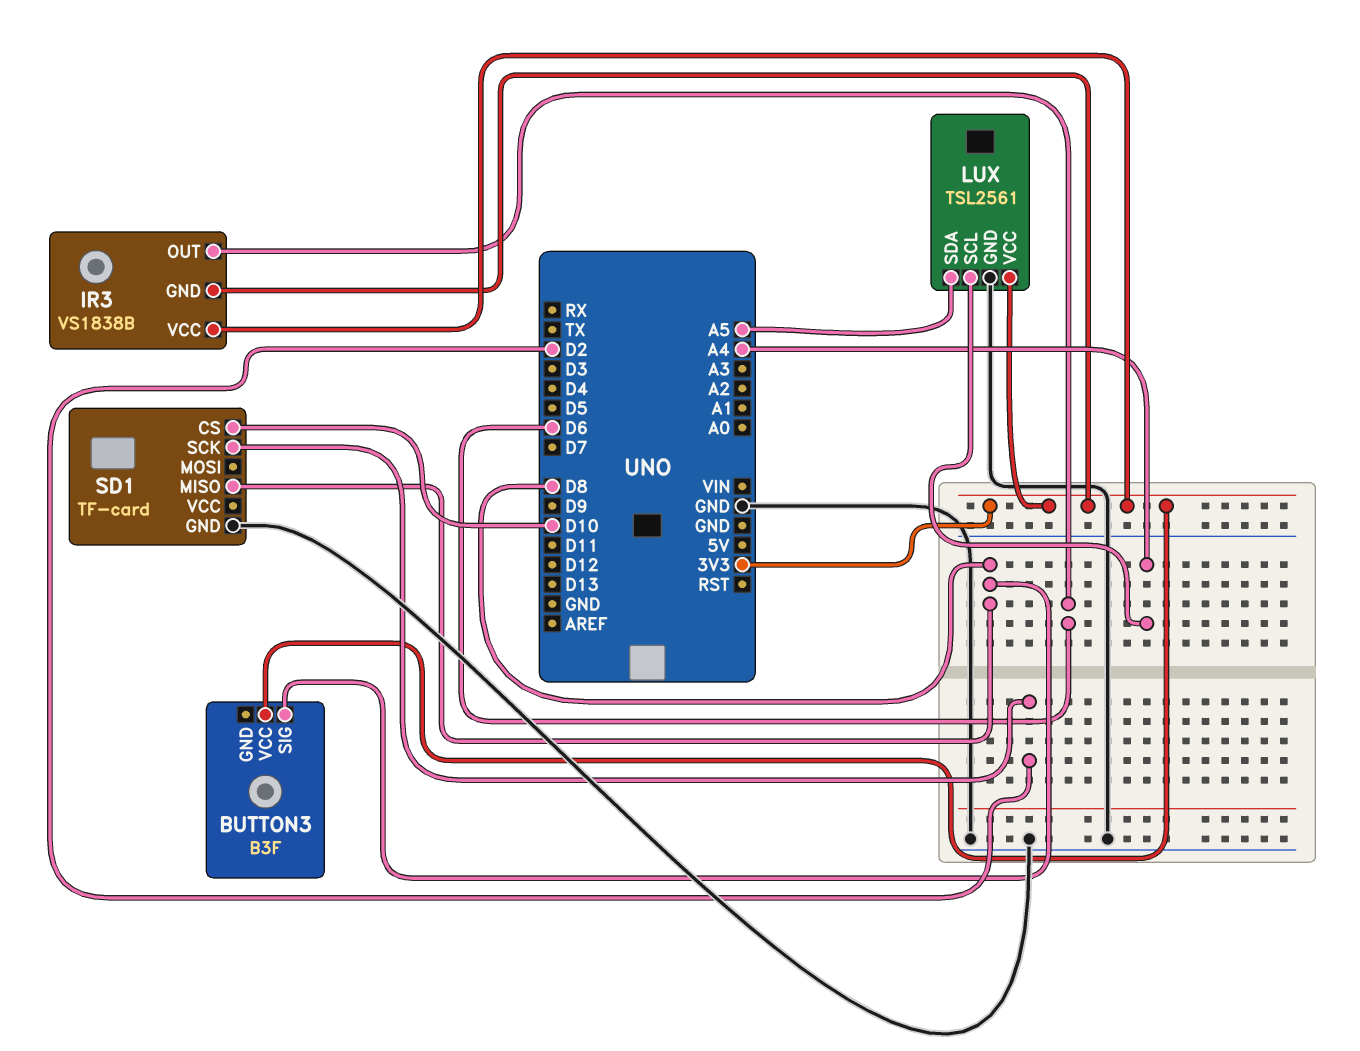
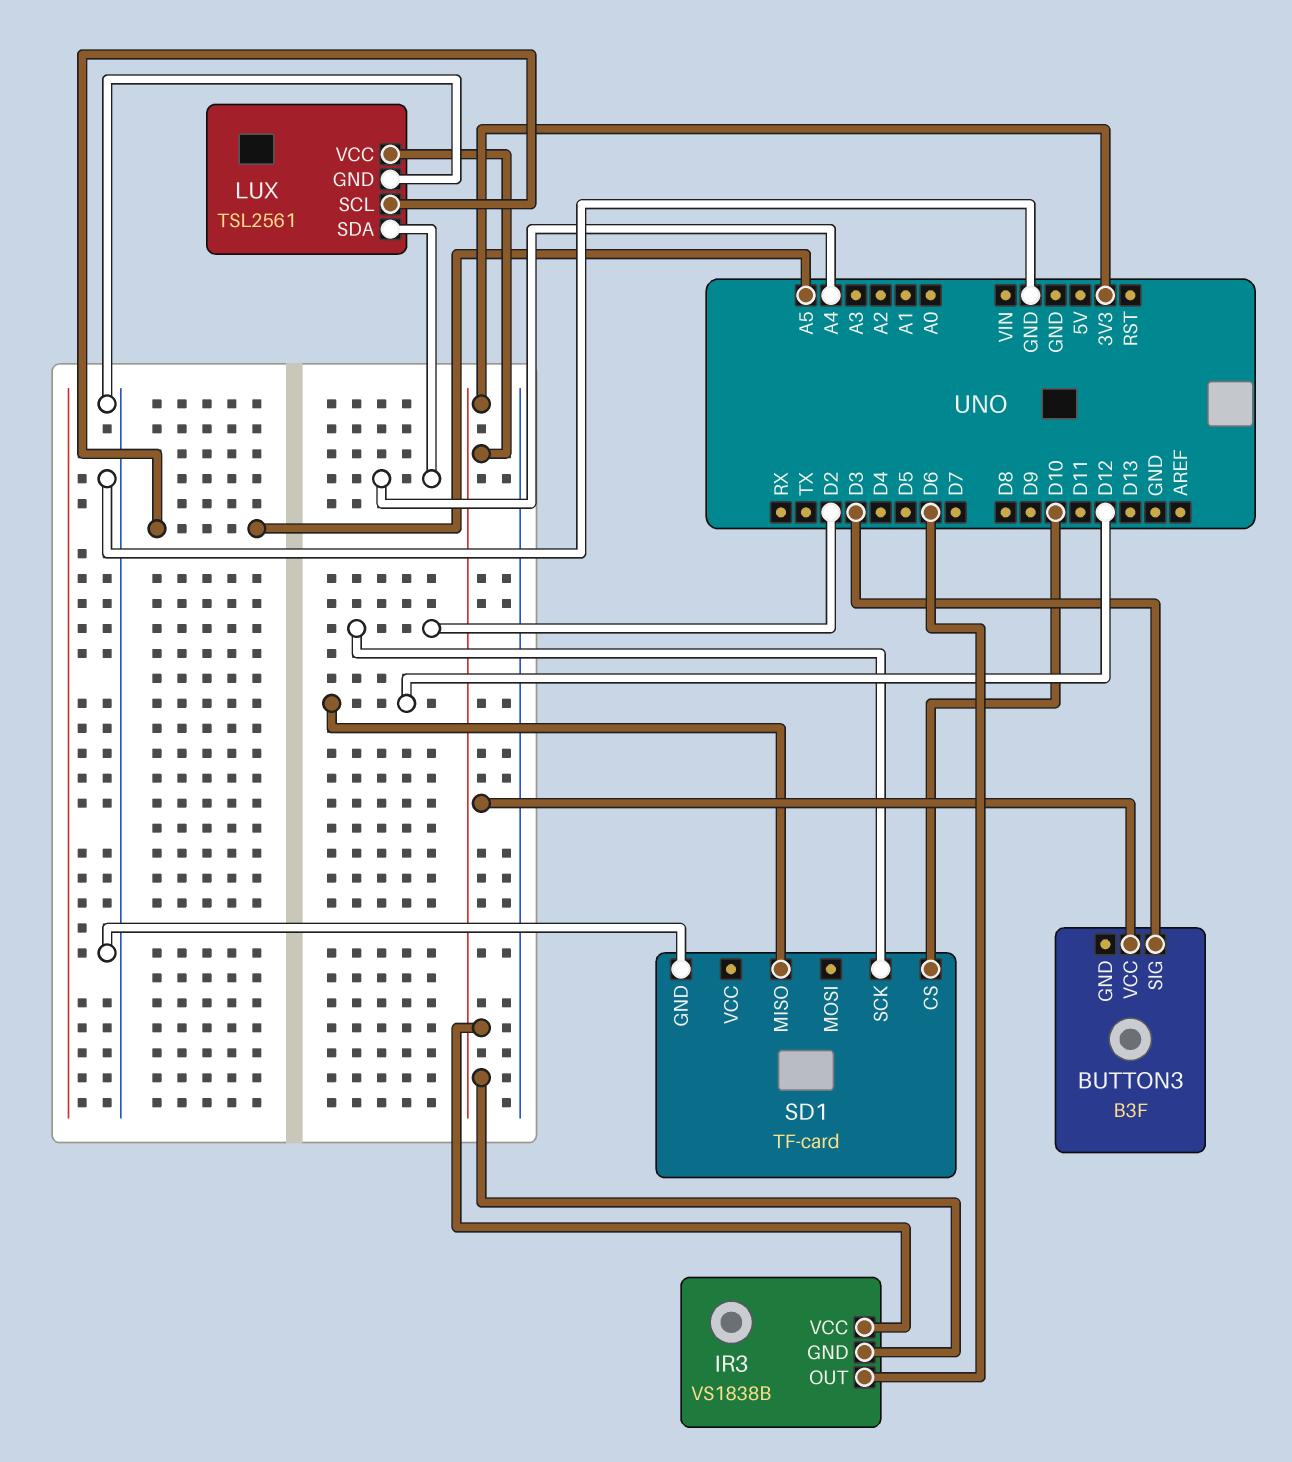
BUTTON3 pin SIG: D8 -> D3
LUX pin SCL: A4 -> A5
LUX pin SDA: A5 -> A4
SD1 pin MISO: D8 -> D12

